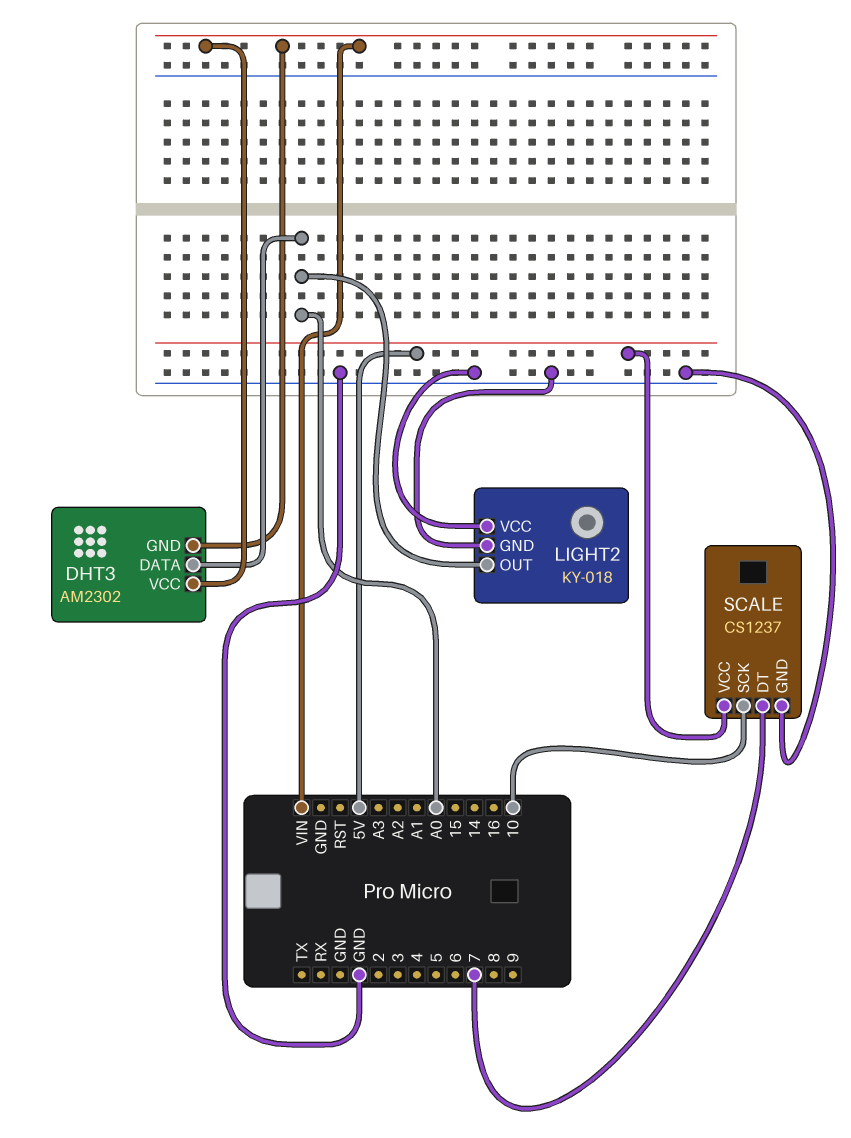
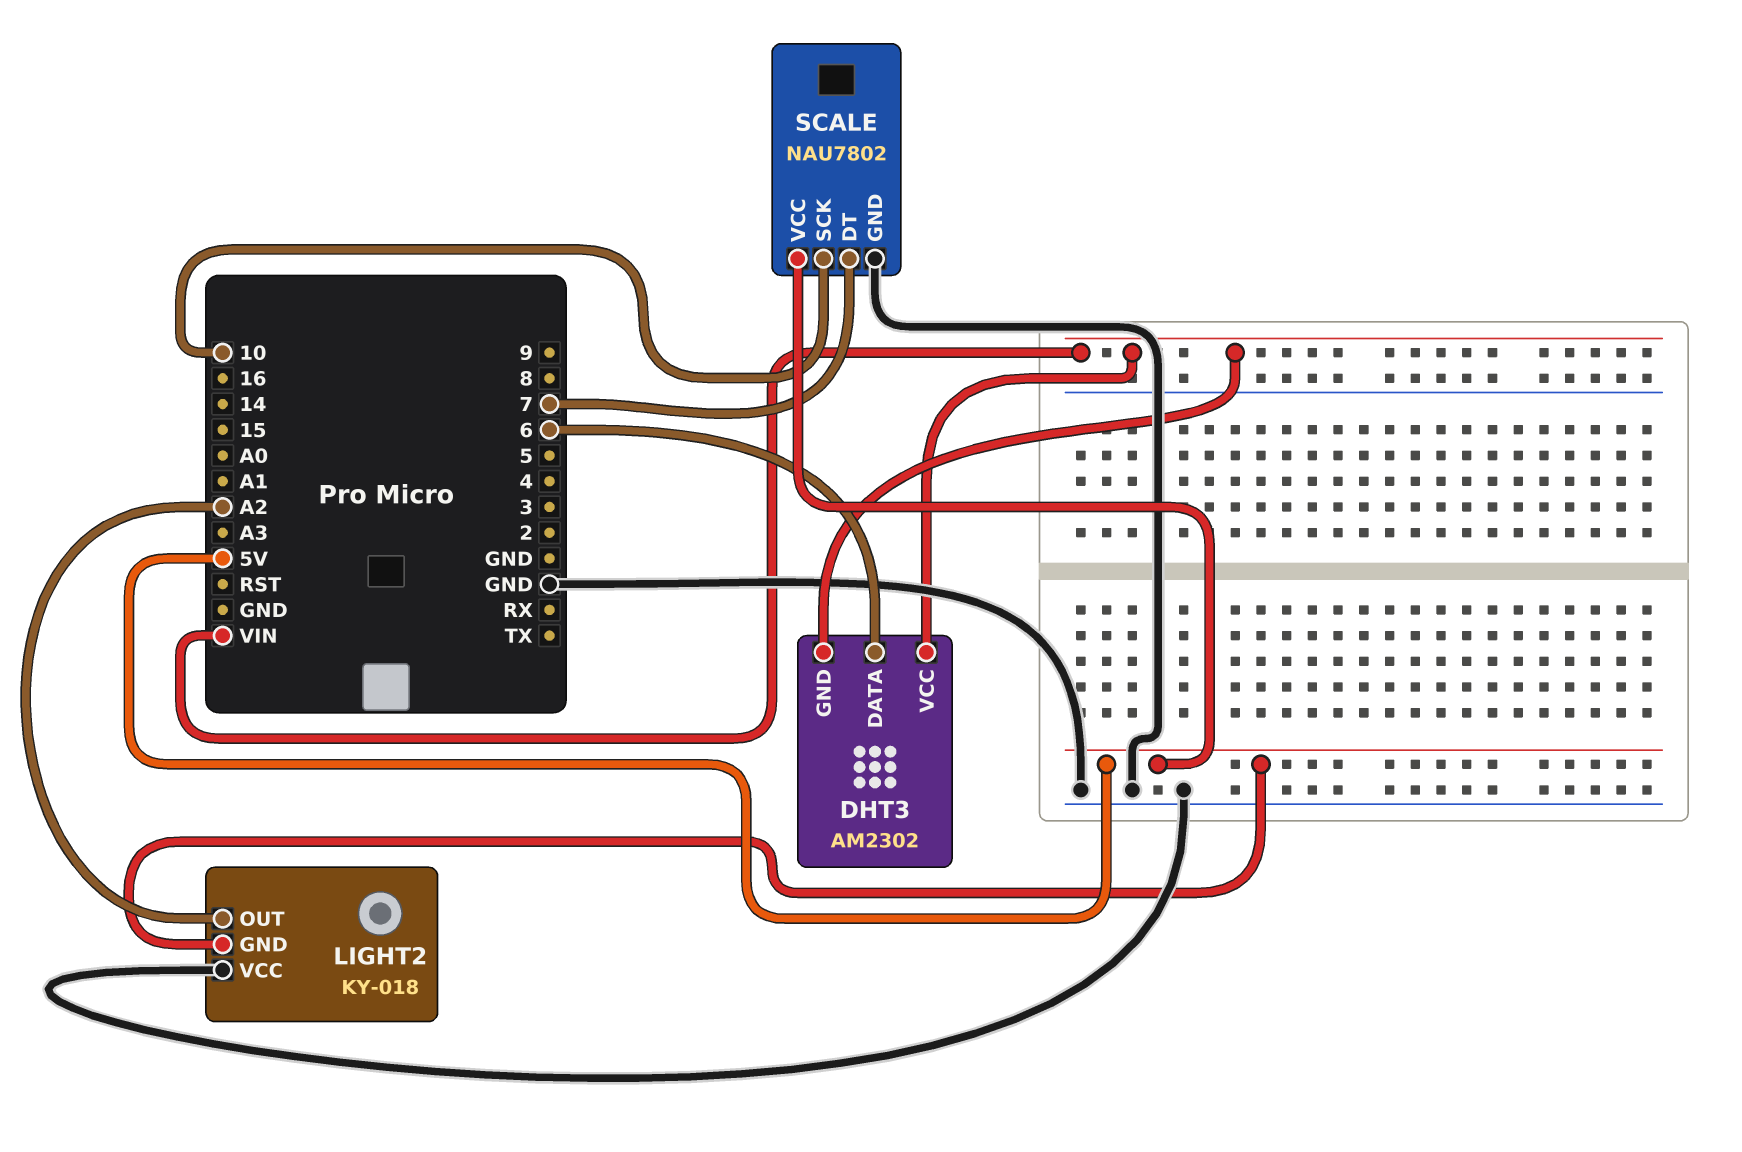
DHT3 pin DATA: A0 -> 6
LIGHT2 pin GND: GND -> 5V
LIGHT2 pin OUT: A0 -> A2
SCALE: CS1237 -> NAU7802

